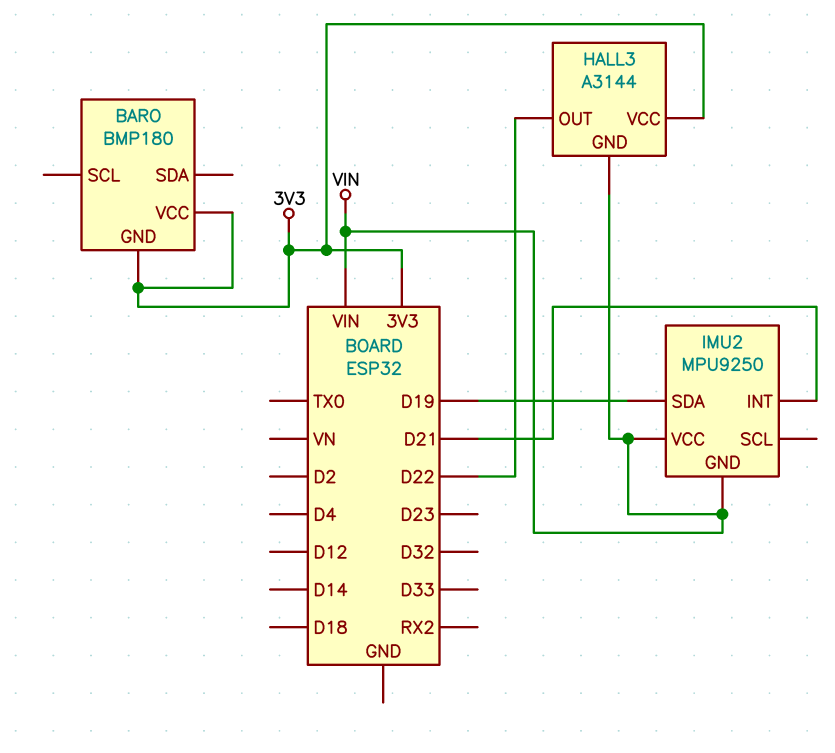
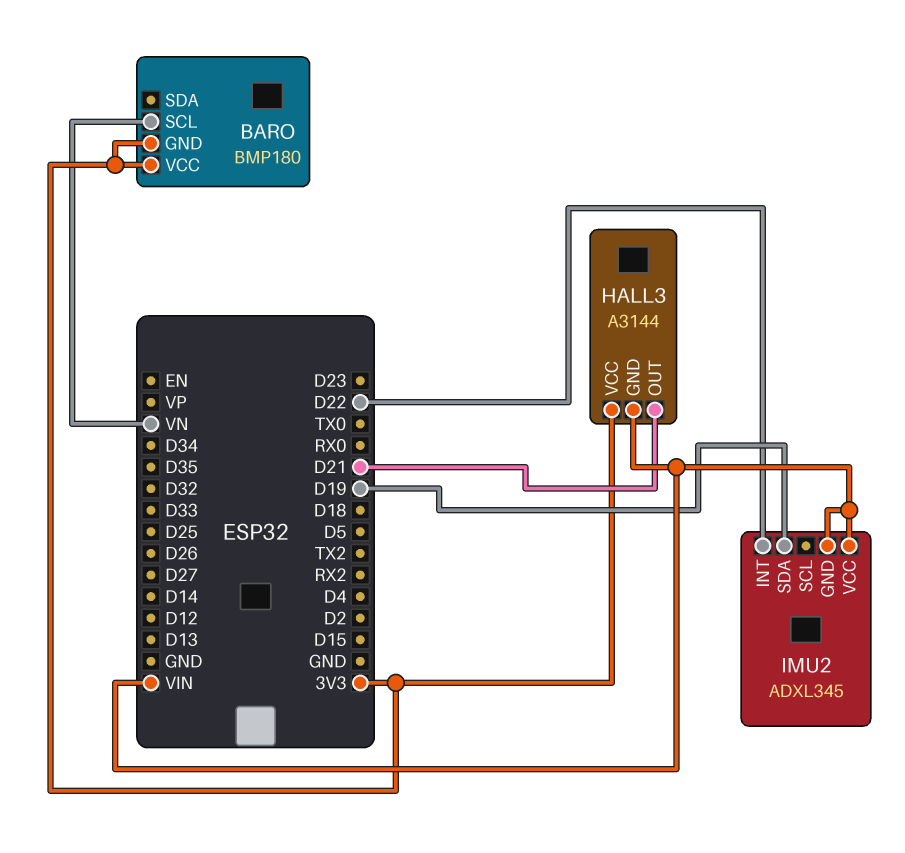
BARO pin SCL: none -> VN
HALL3 pin OUT: D22 -> D21
IMU2: MPU9250 -> ADXL345
IMU2 pin INT: D21 -> D22

